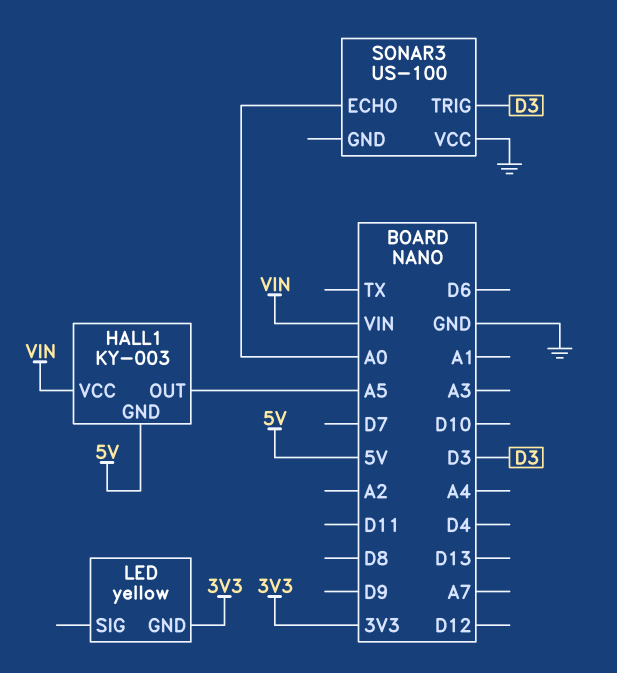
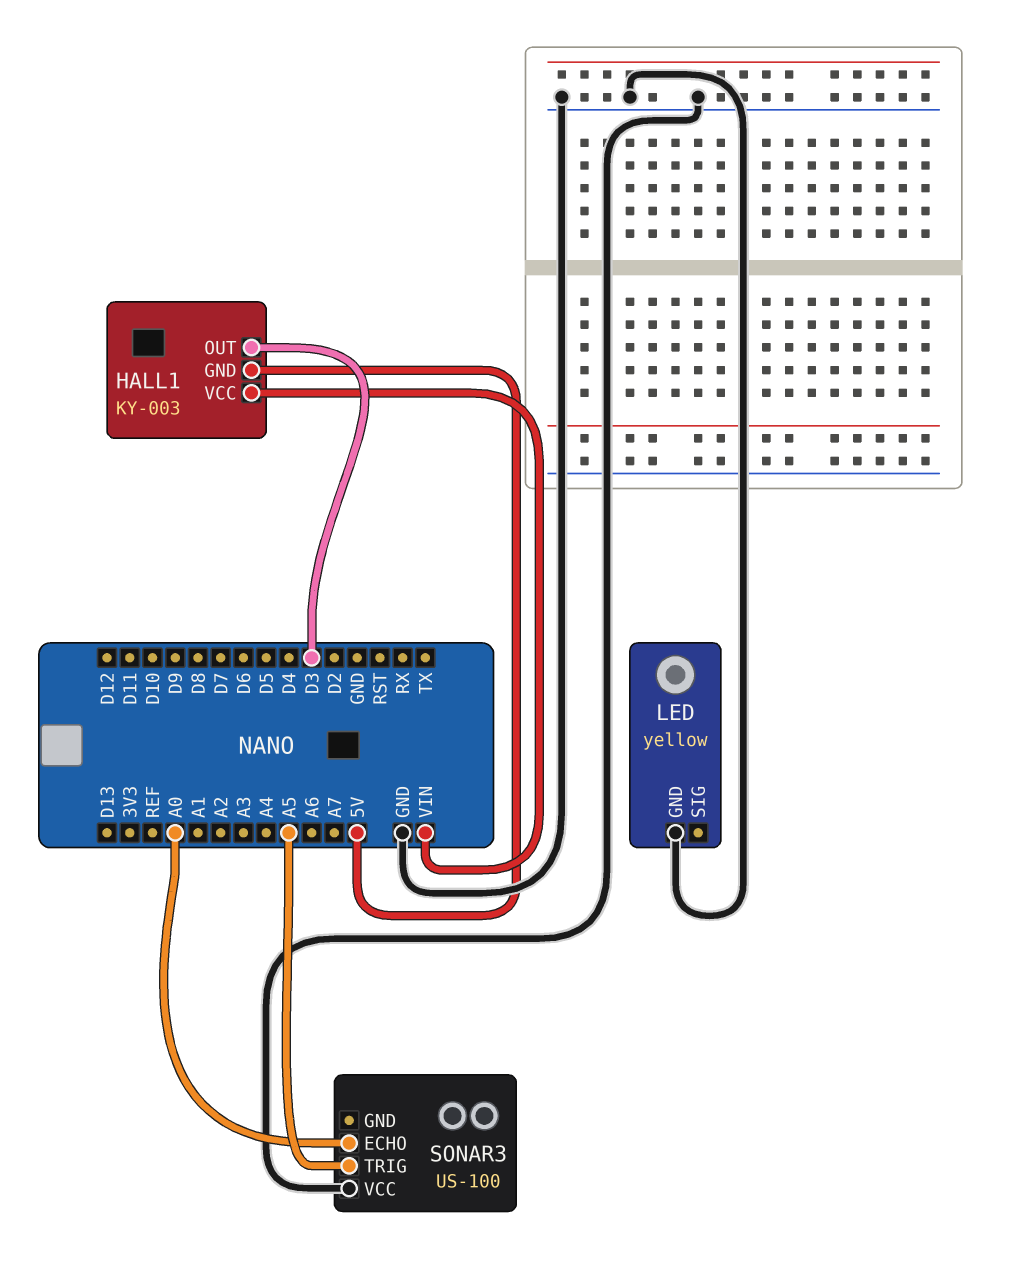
HALL1 pin OUT: A5 -> D3
LED pin GND: 3V3 -> GND
SONAR3 pin TRIG: D3 -> A5

